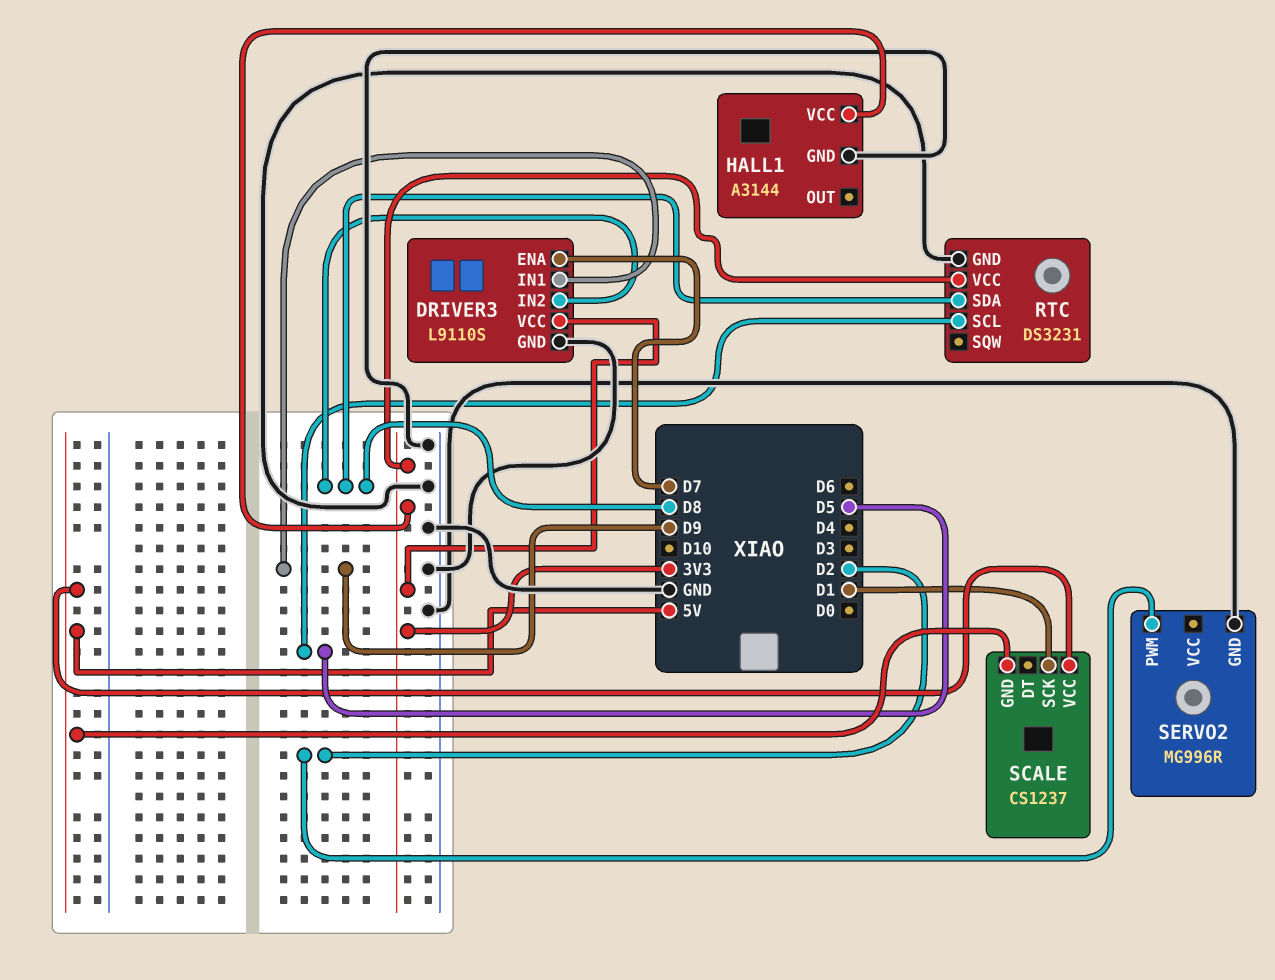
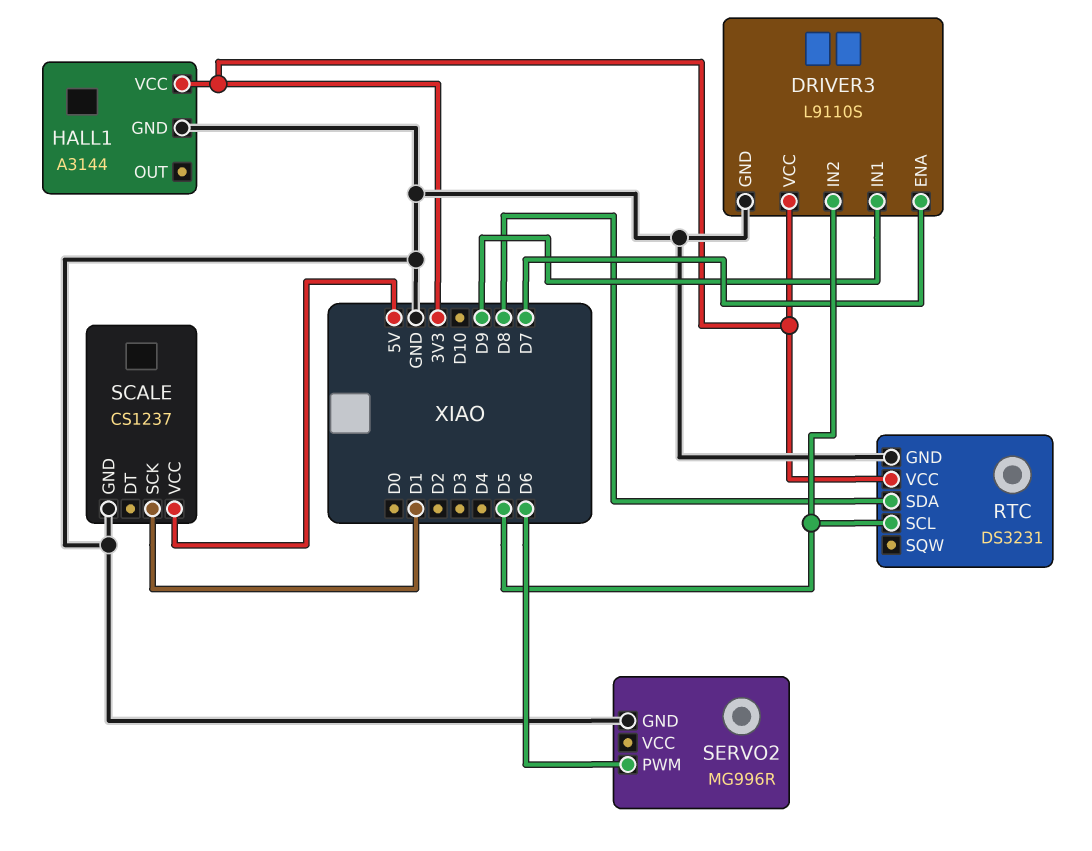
DRIVER3 pin IN2: D8 -> D5
SCALE pin GND: 5V -> GND
SERVO2 pin PWM: D2 -> D6

